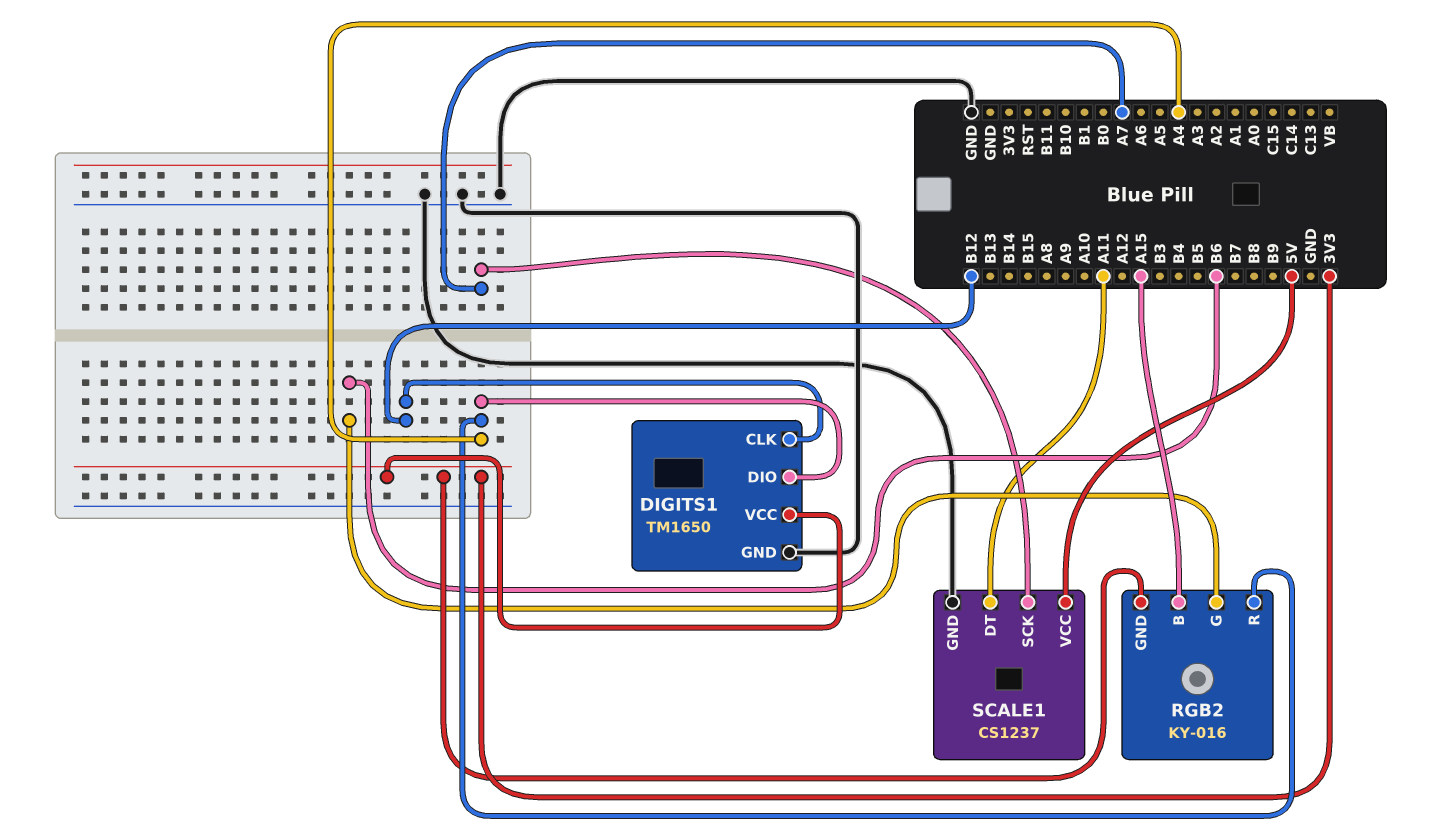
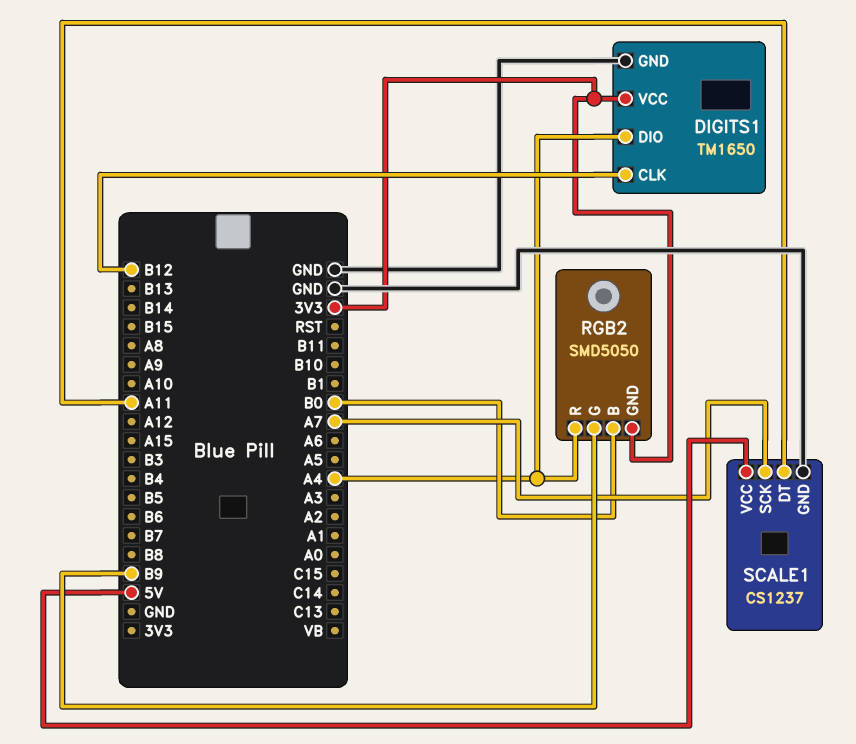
RGB2: KY-016 -> SMD5050
RGB2 pin B: A15 -> B0
RGB2 pin G: B6 -> B9

